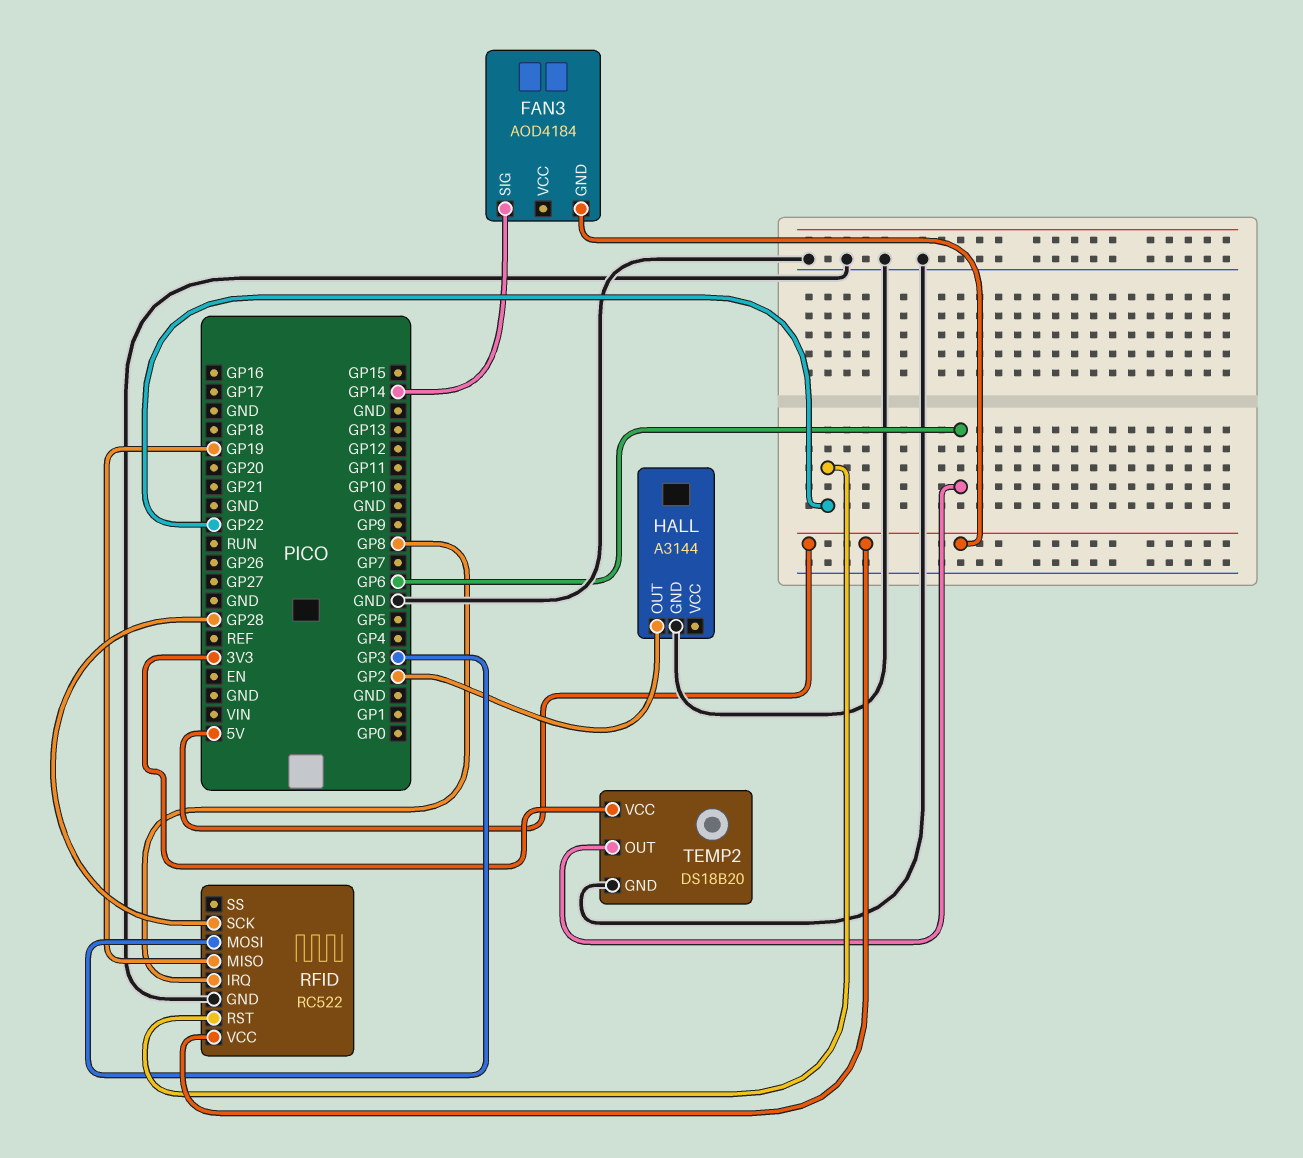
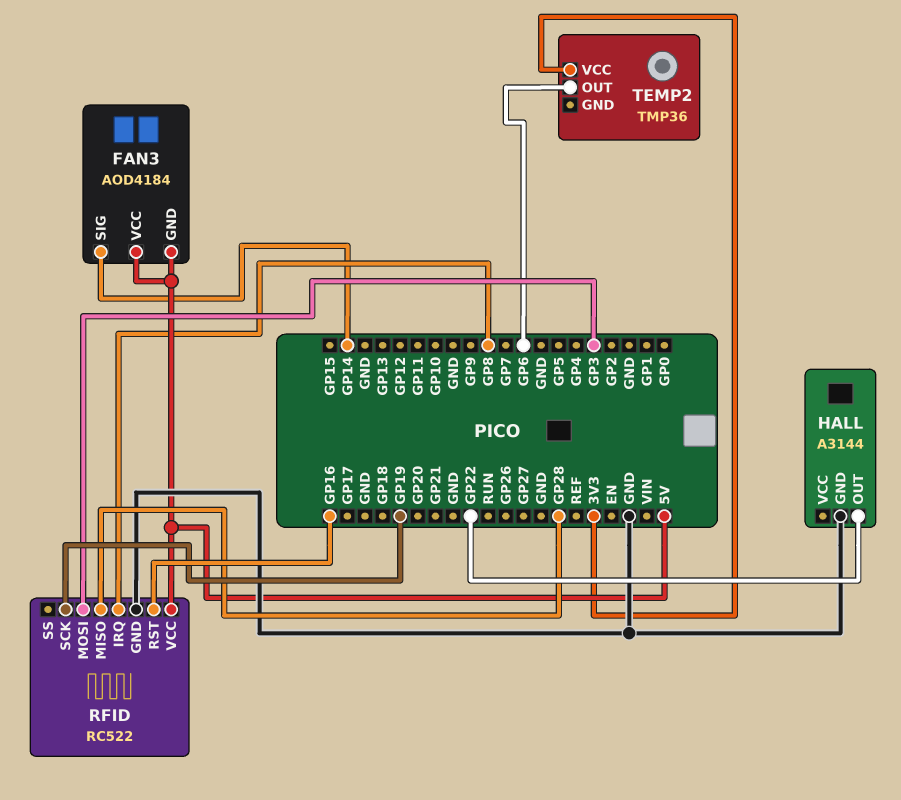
FAN3 pin VCC: none -> 5V
HALL pin OUT: GP2 -> GP22
RFID pin MISO: GP19 -> GP28
RFID pin RST: GP22 -> GP16
RFID pin SCK: GP28 -> GP19
TEMP2: DS18B20 -> TMP36
TEMP2 pin GND: GND -> none

